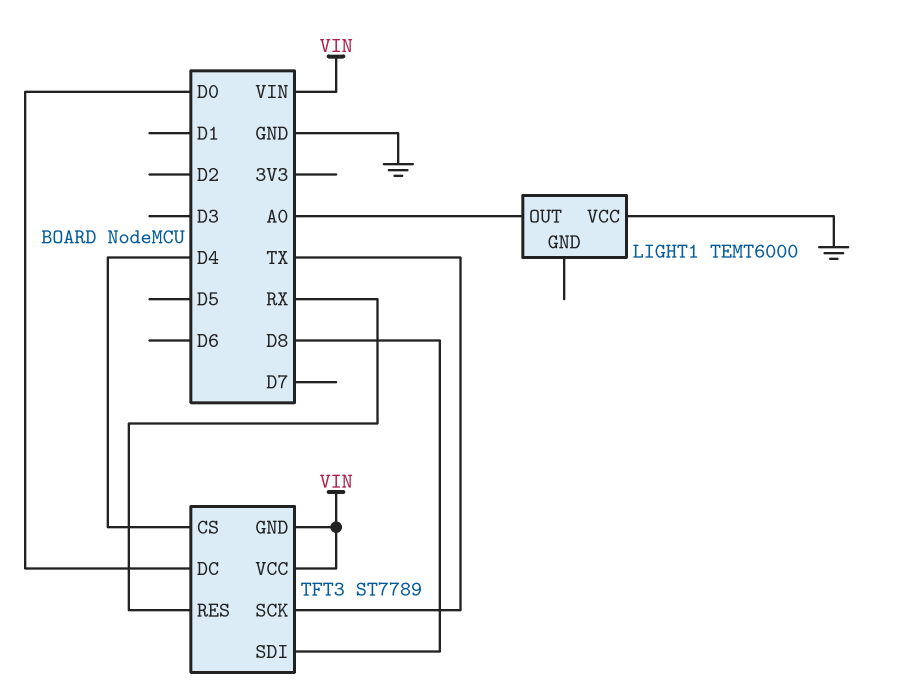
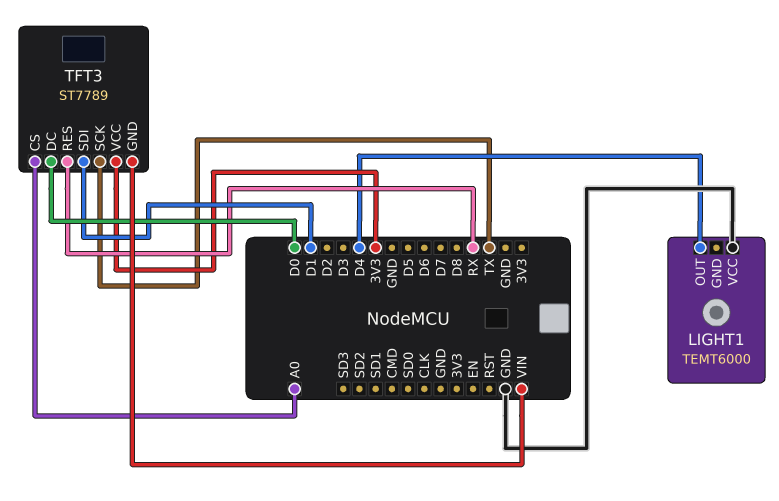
LIGHT1 pin OUT: A0 -> D4
TFT3 pin CS: D4 -> A0
TFT3 pin SDI: D8 -> D1
TFT3 pin VCC: VIN -> 3V3

